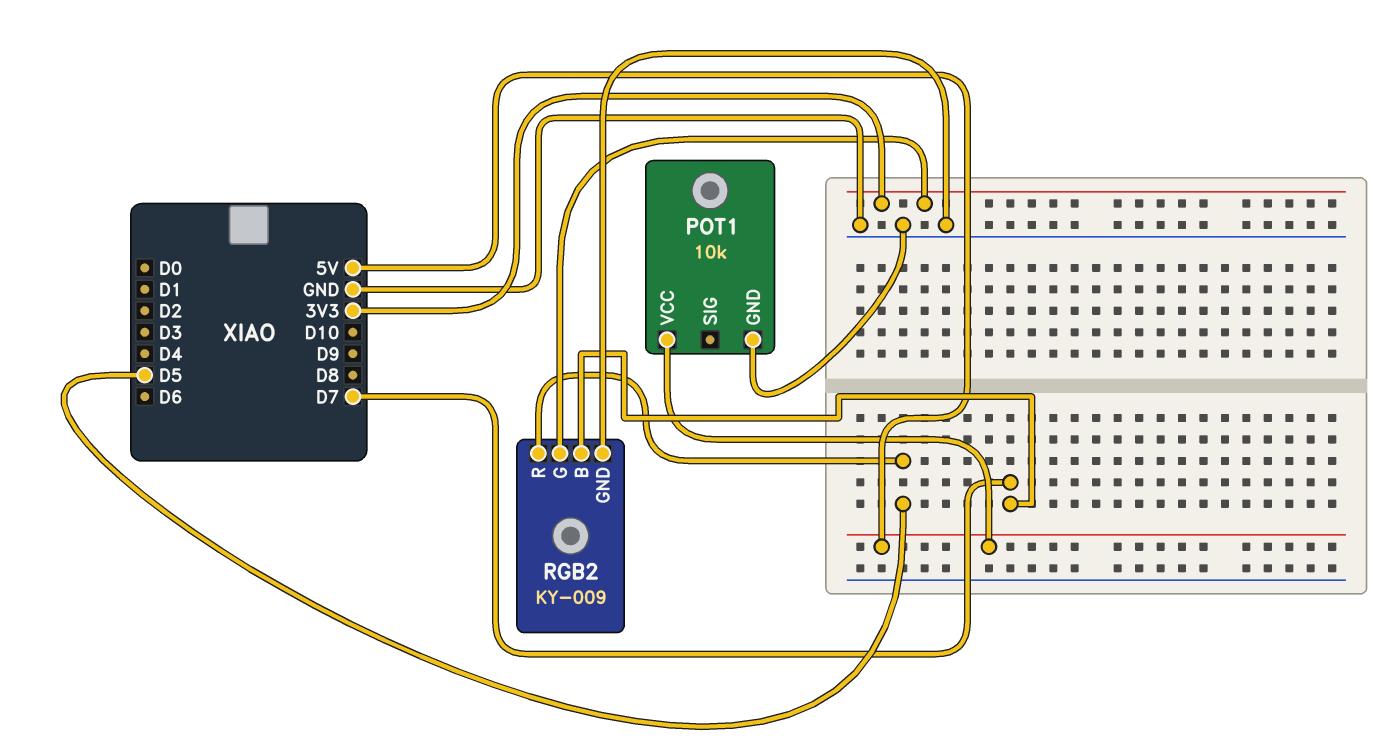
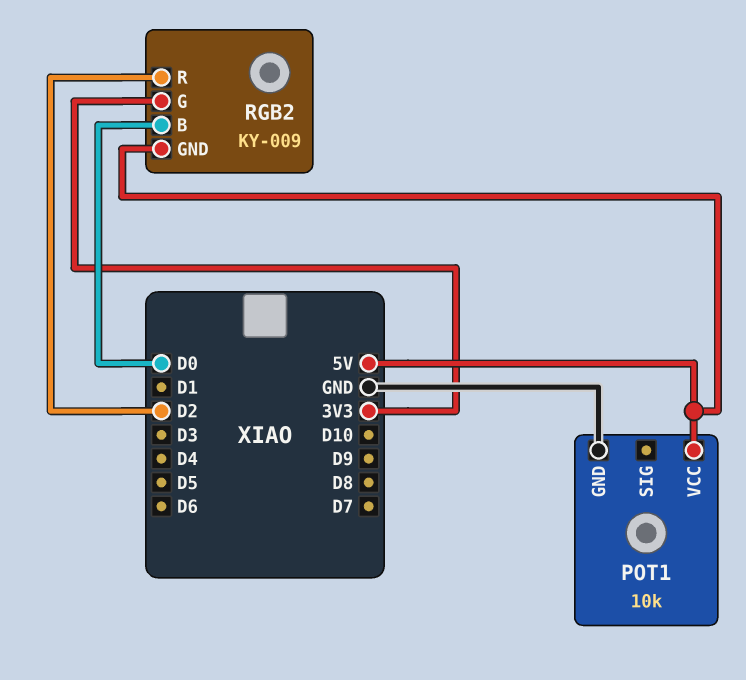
RGB2 pin B: D7 -> D0
RGB2 pin GND: GND -> 5V
RGB2 pin R: D5 -> D2

